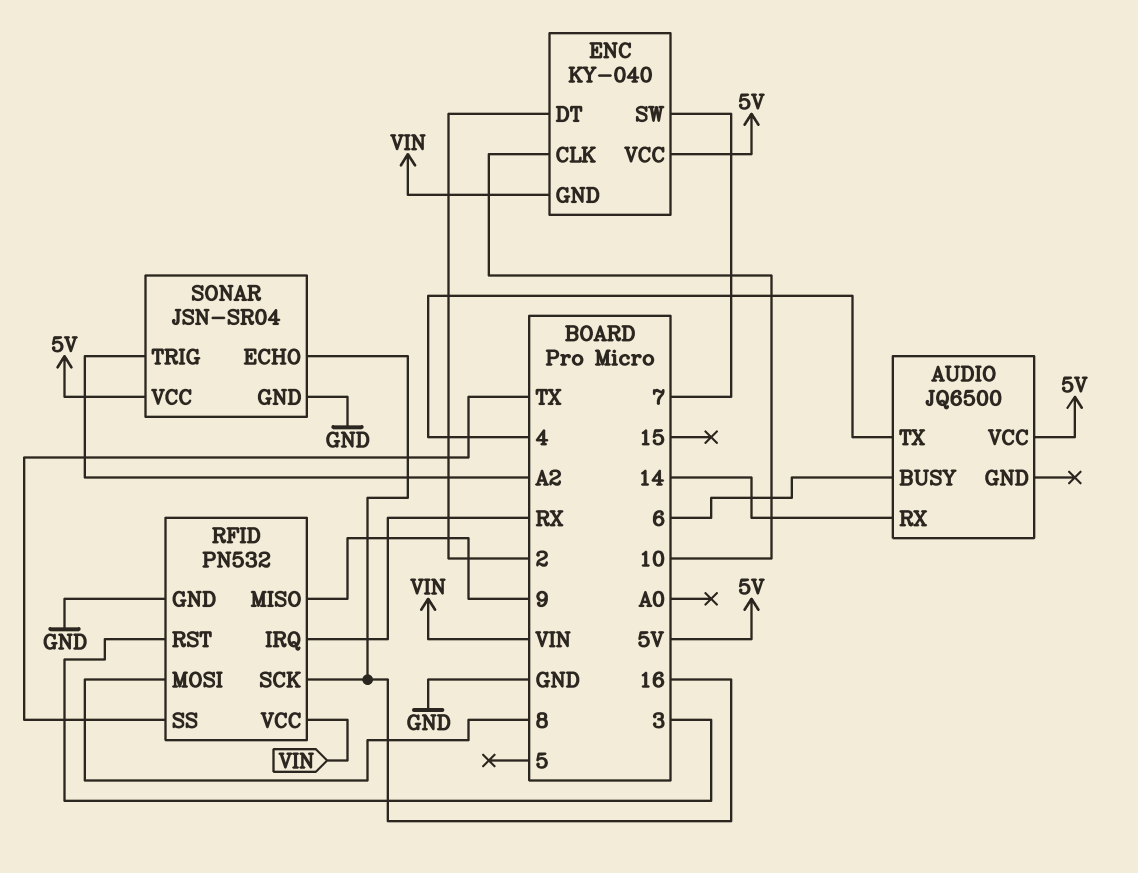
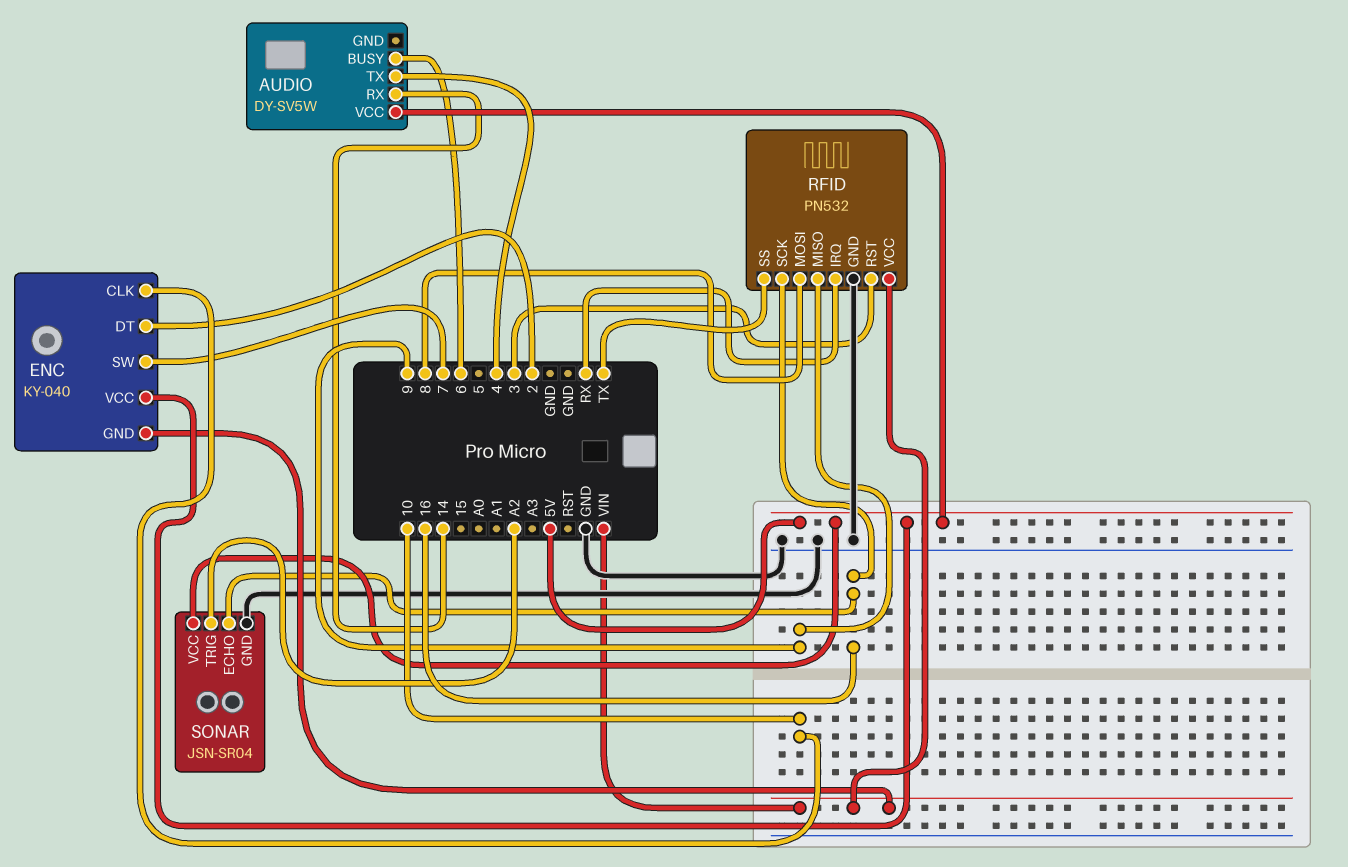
AUDIO: JQ6500 -> DY-SV5W

